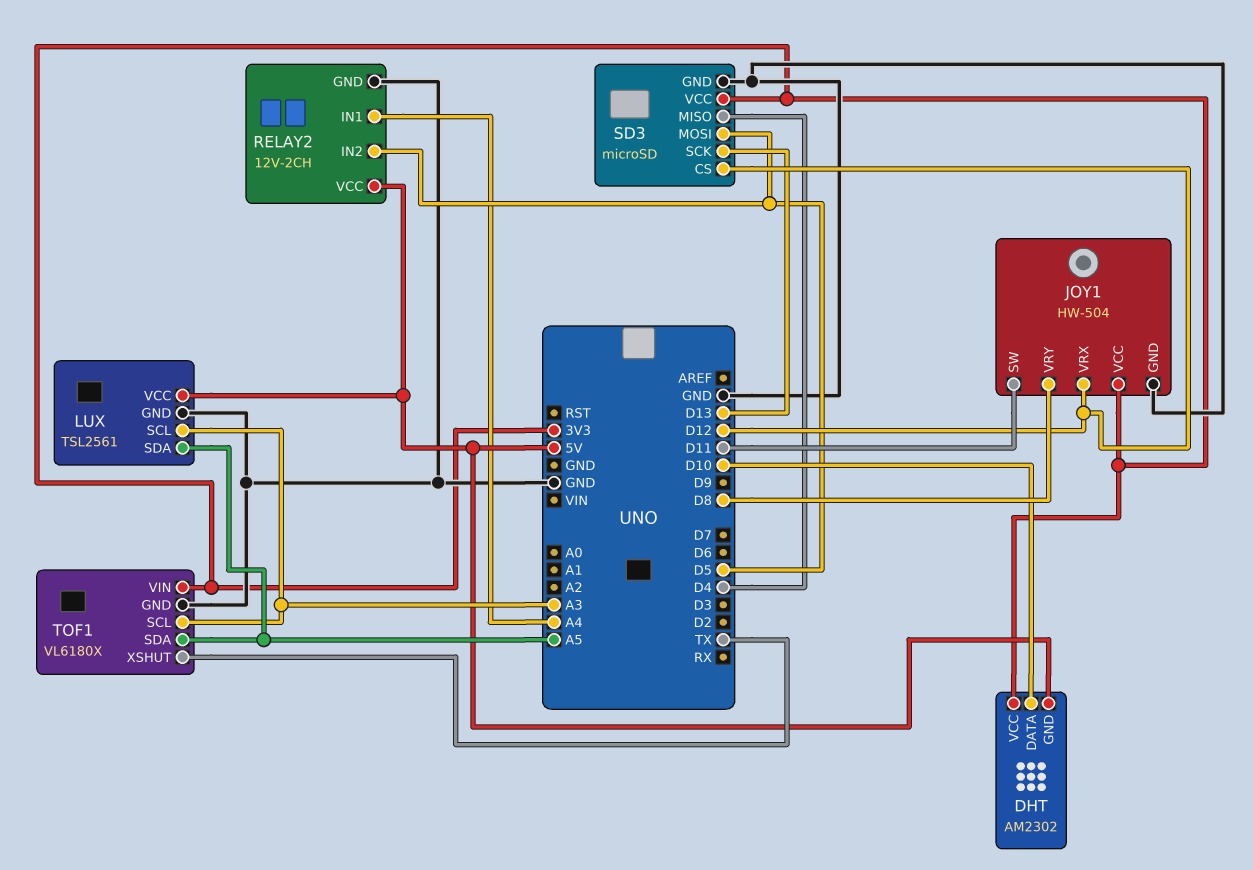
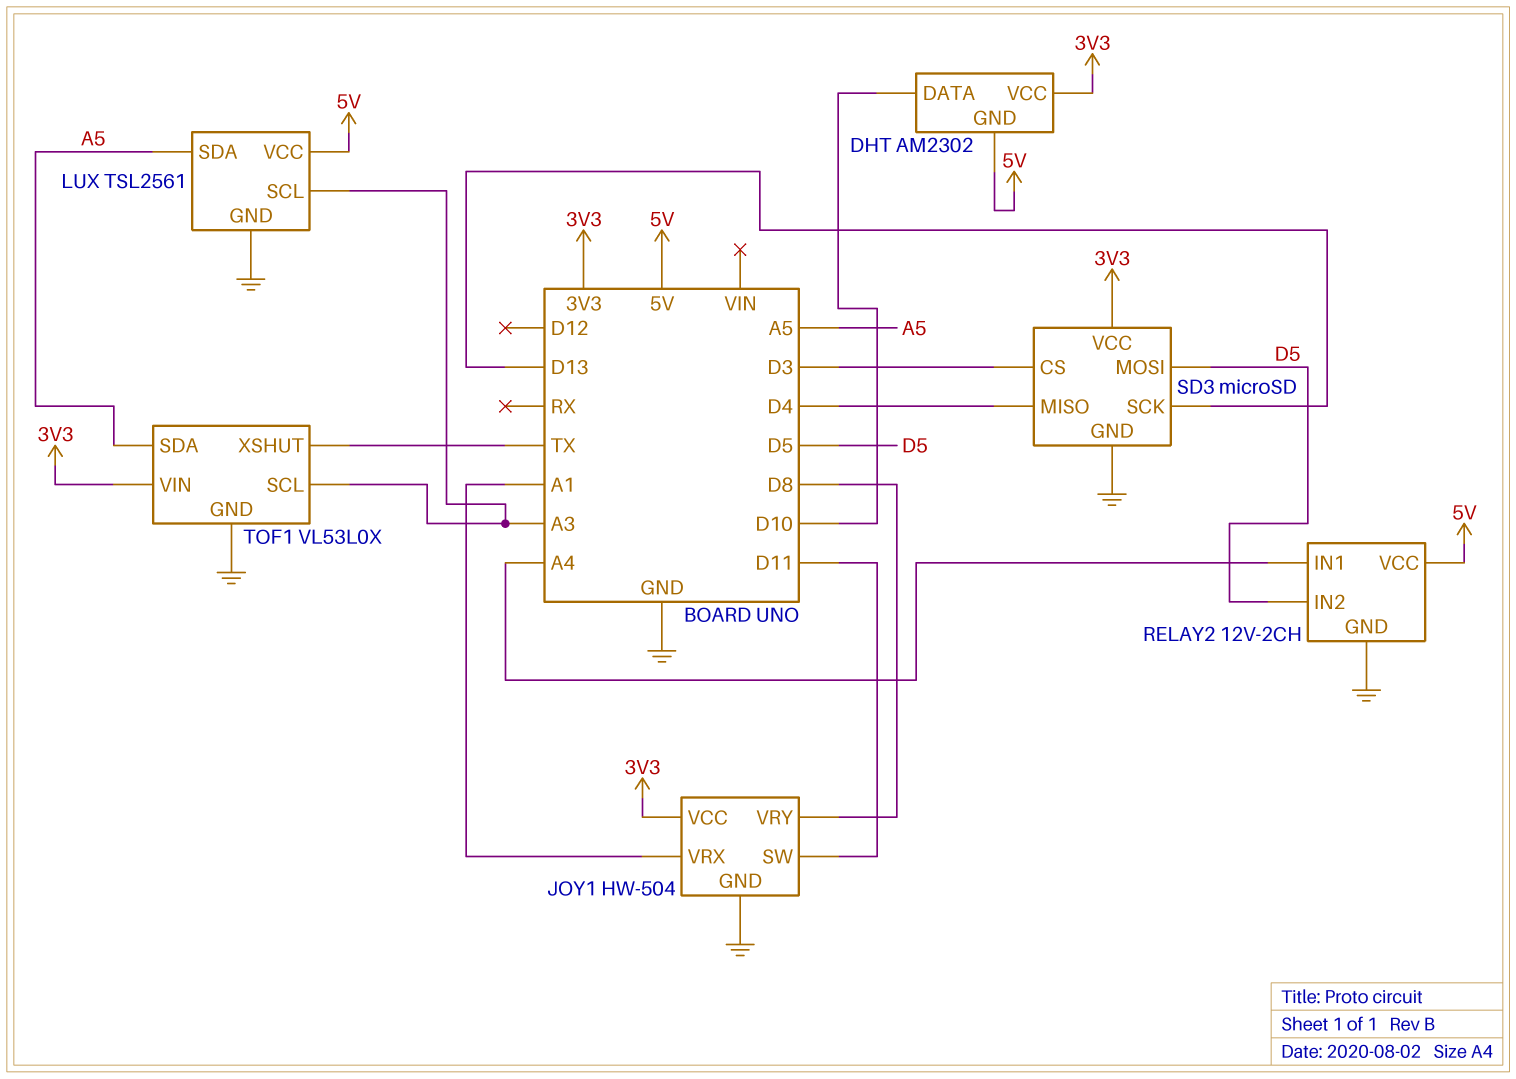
JOY1 pin VRX: D12 -> A1
SD3 pin CS: D12 -> D3
TOF1: VL6180X -> VL53L0X

